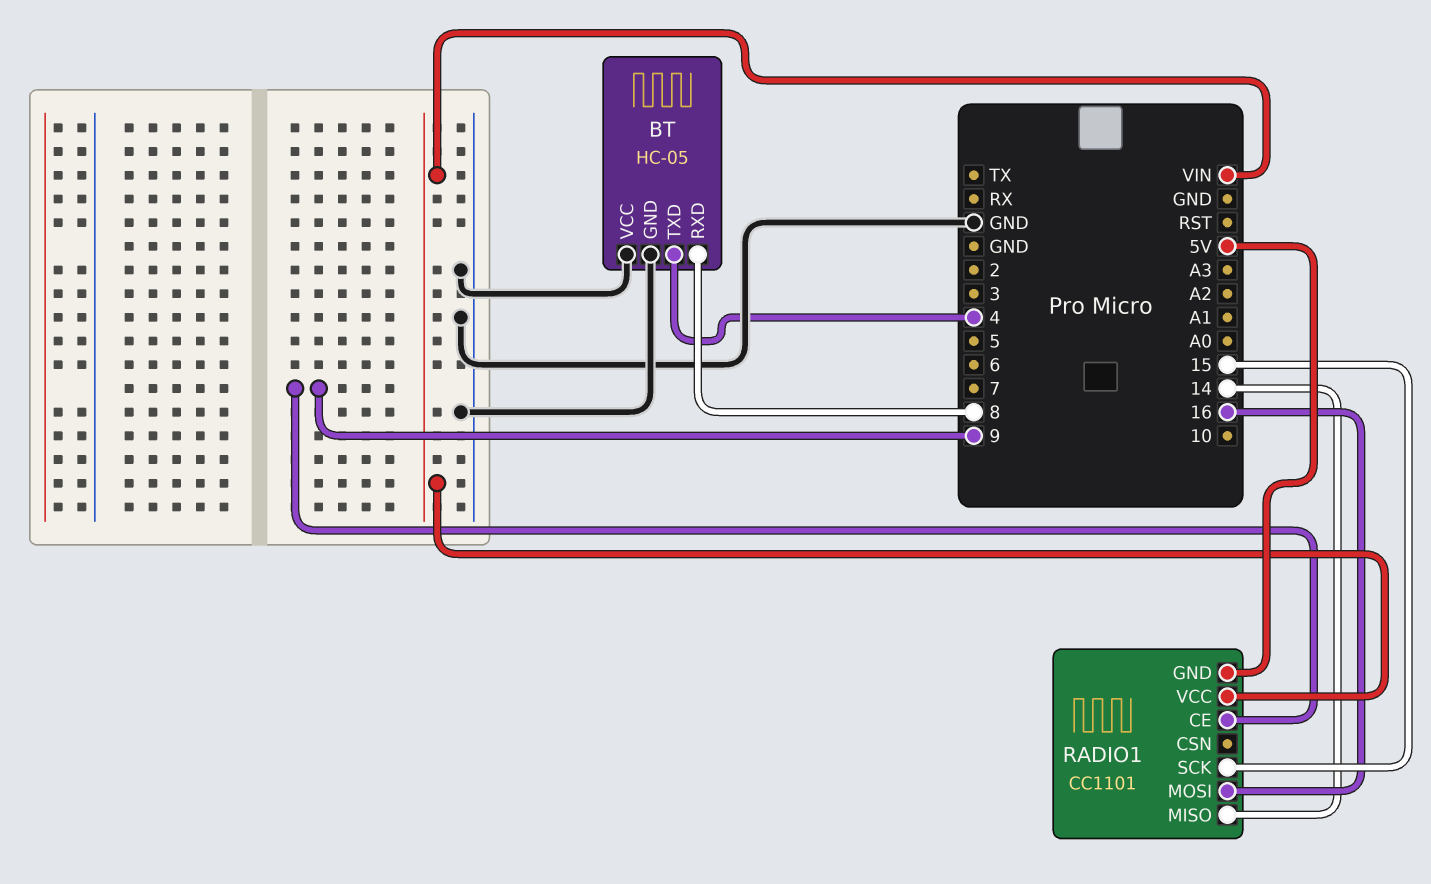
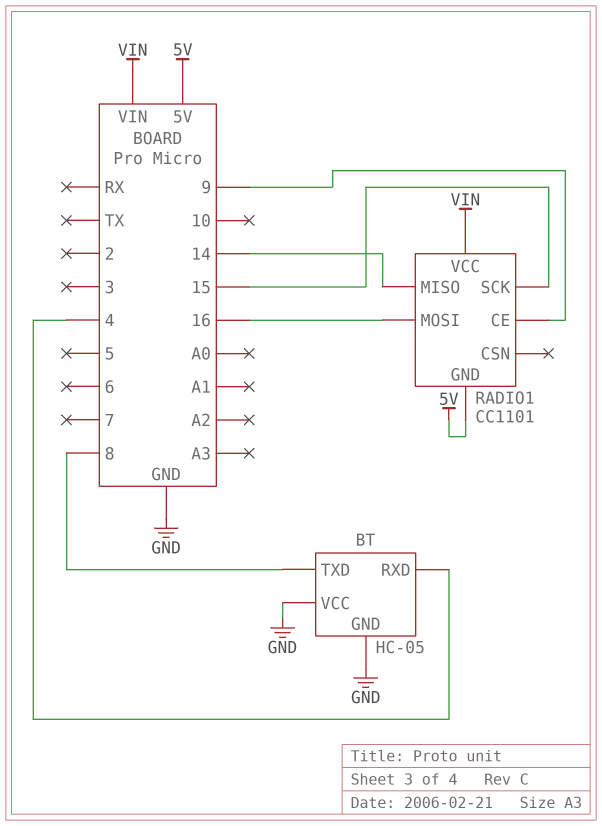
BT pin RXD: 8 -> 4
BT pin TXD: 4 -> 8

